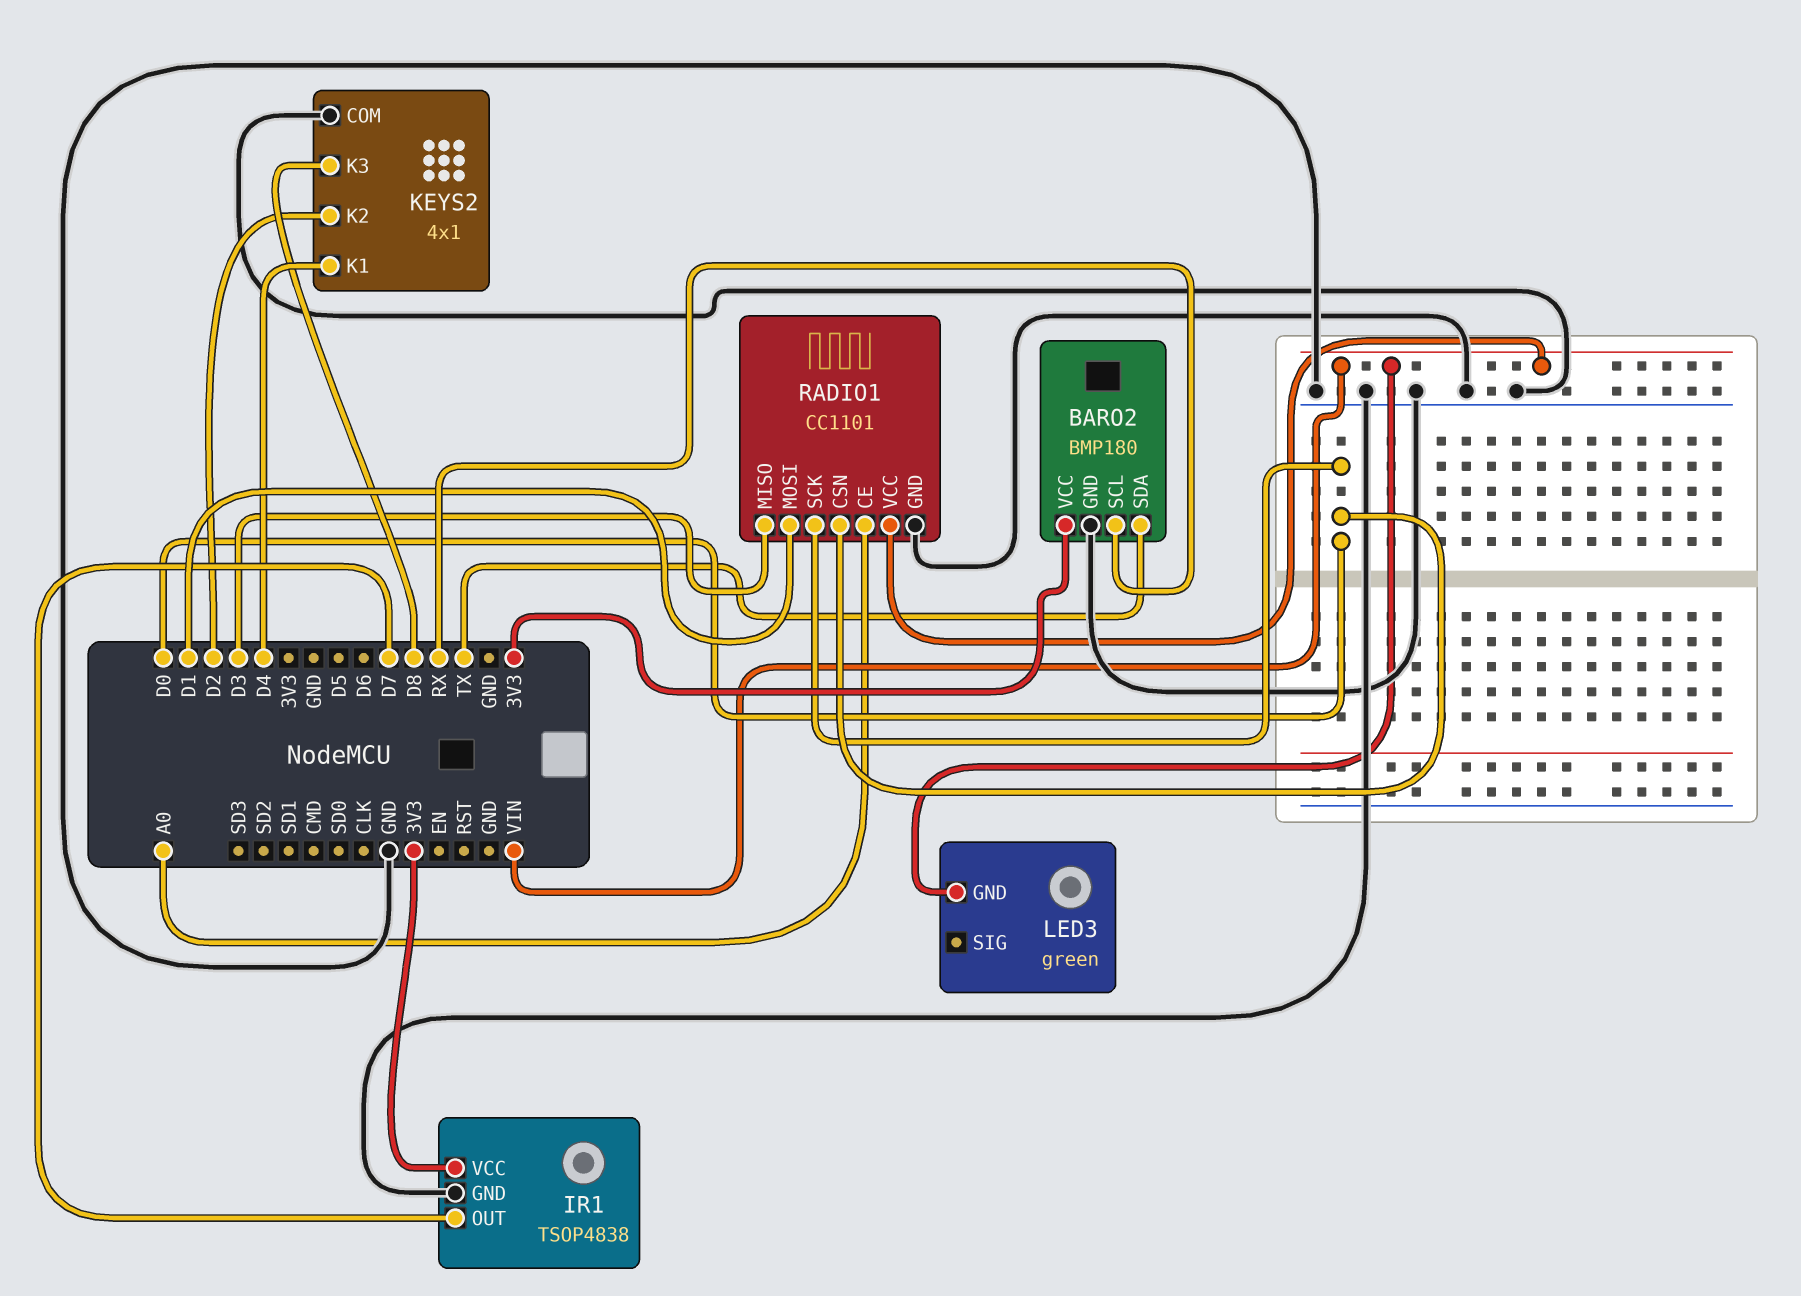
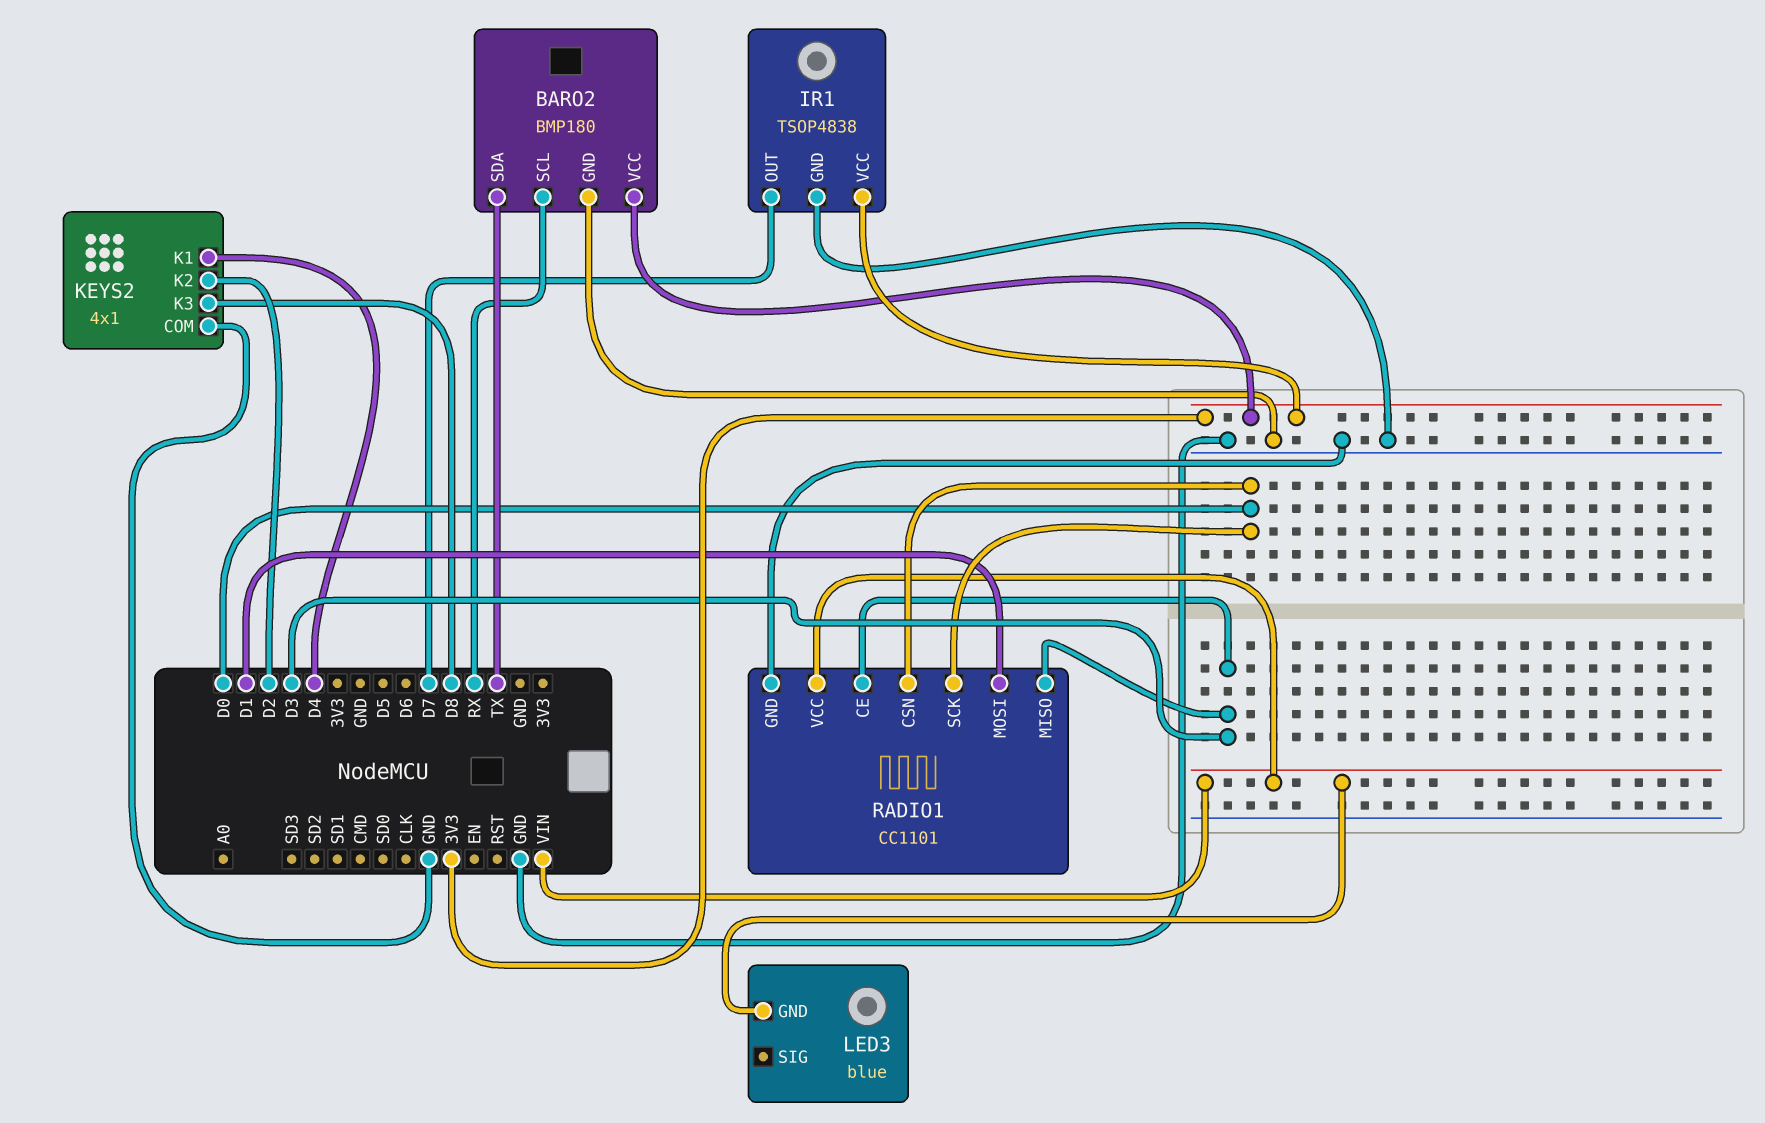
LED3: green -> blue
RADIO1 pin CE: A0 -> D3

